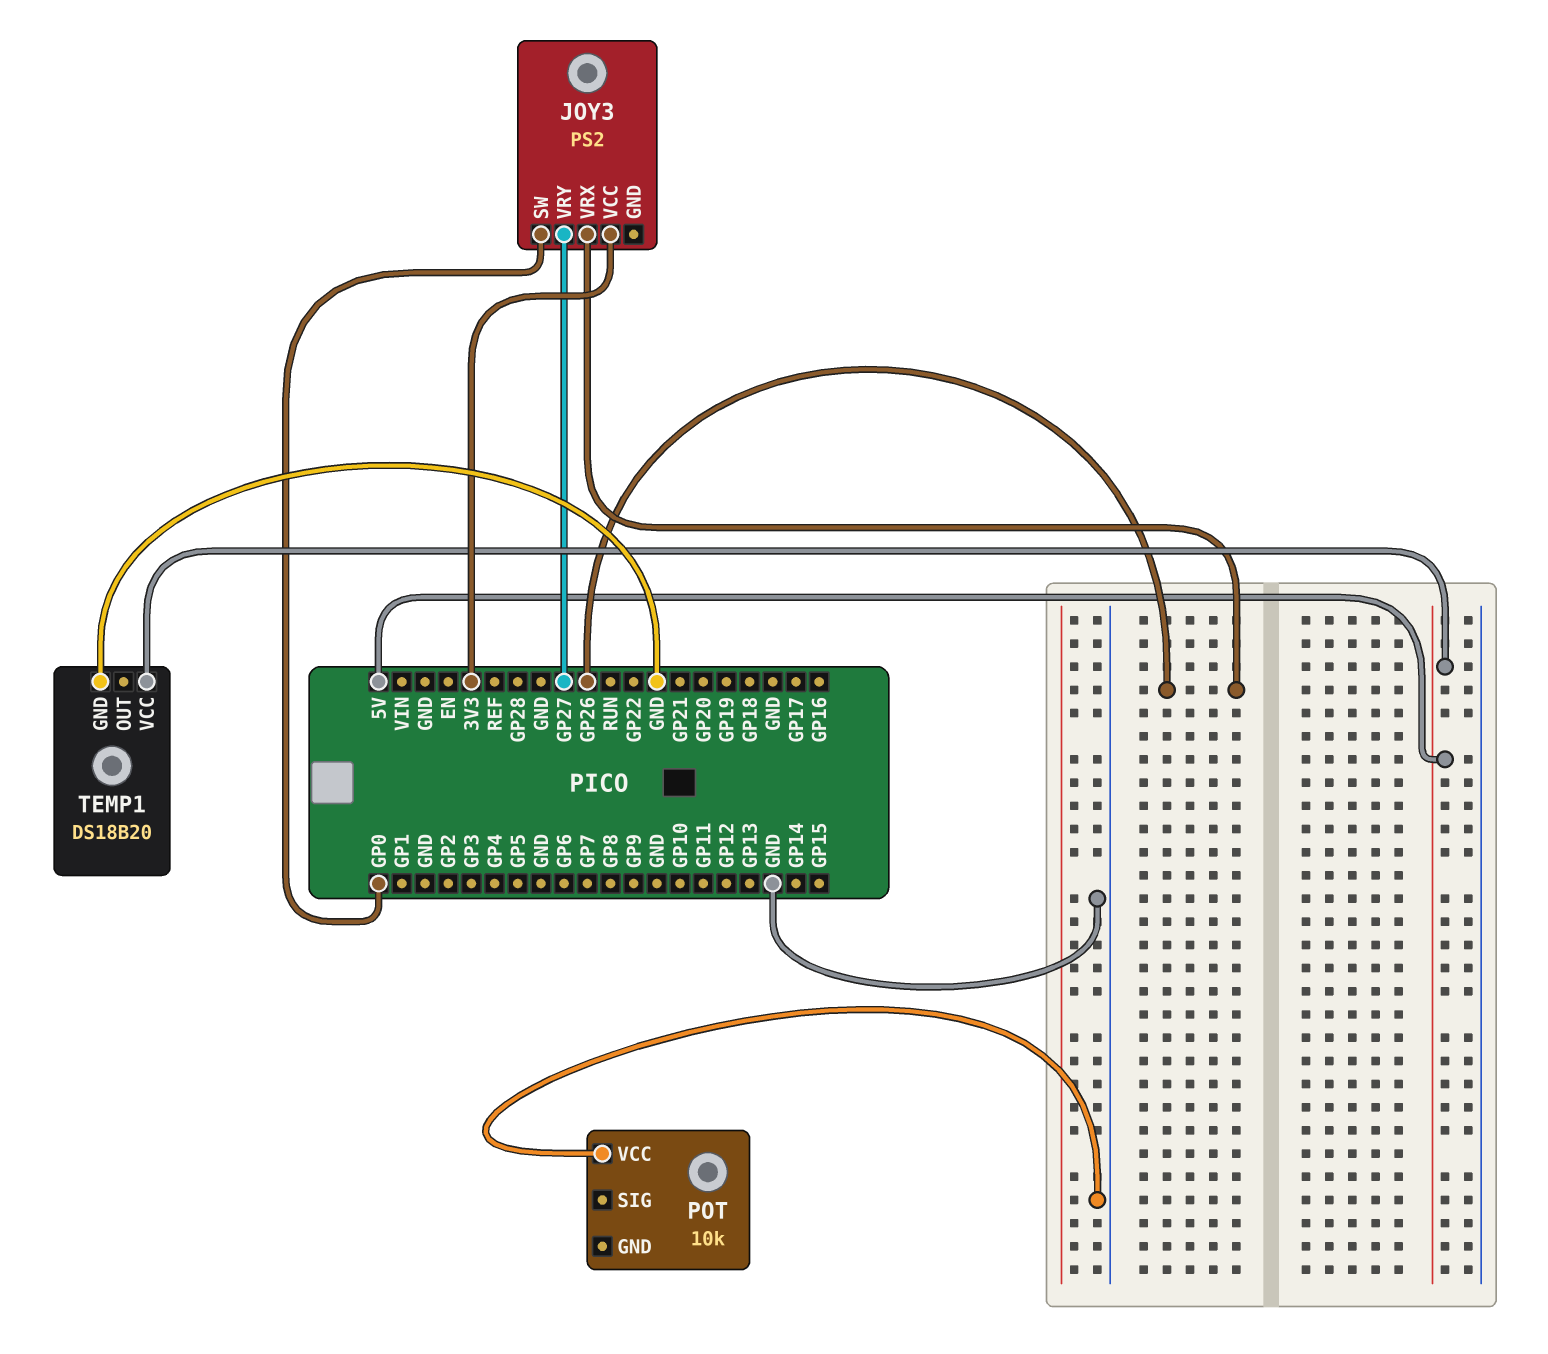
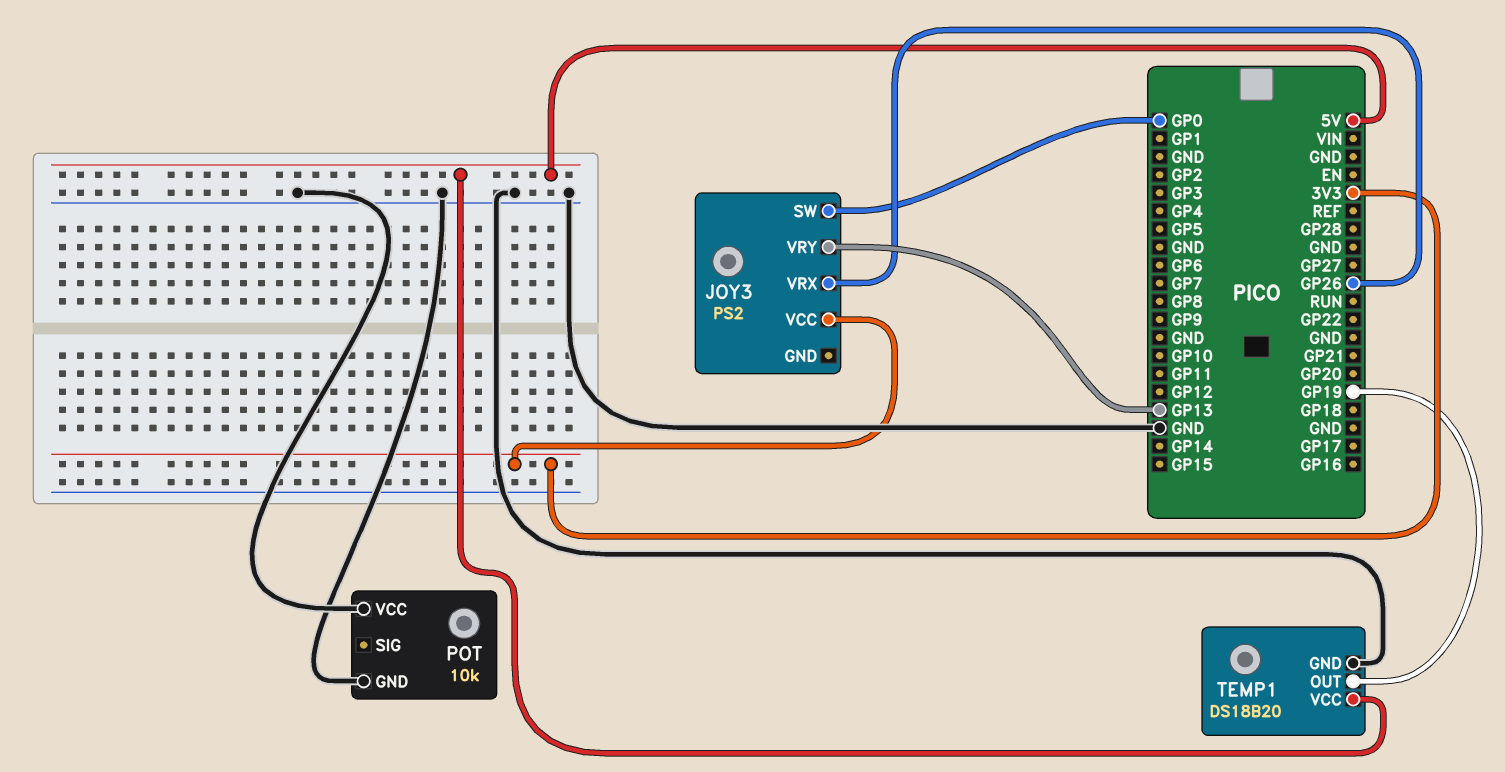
JOY3 pin VRY: GP27 -> GP13
POT pin GND: none -> GND
TEMP1 pin OUT: none -> GP19

